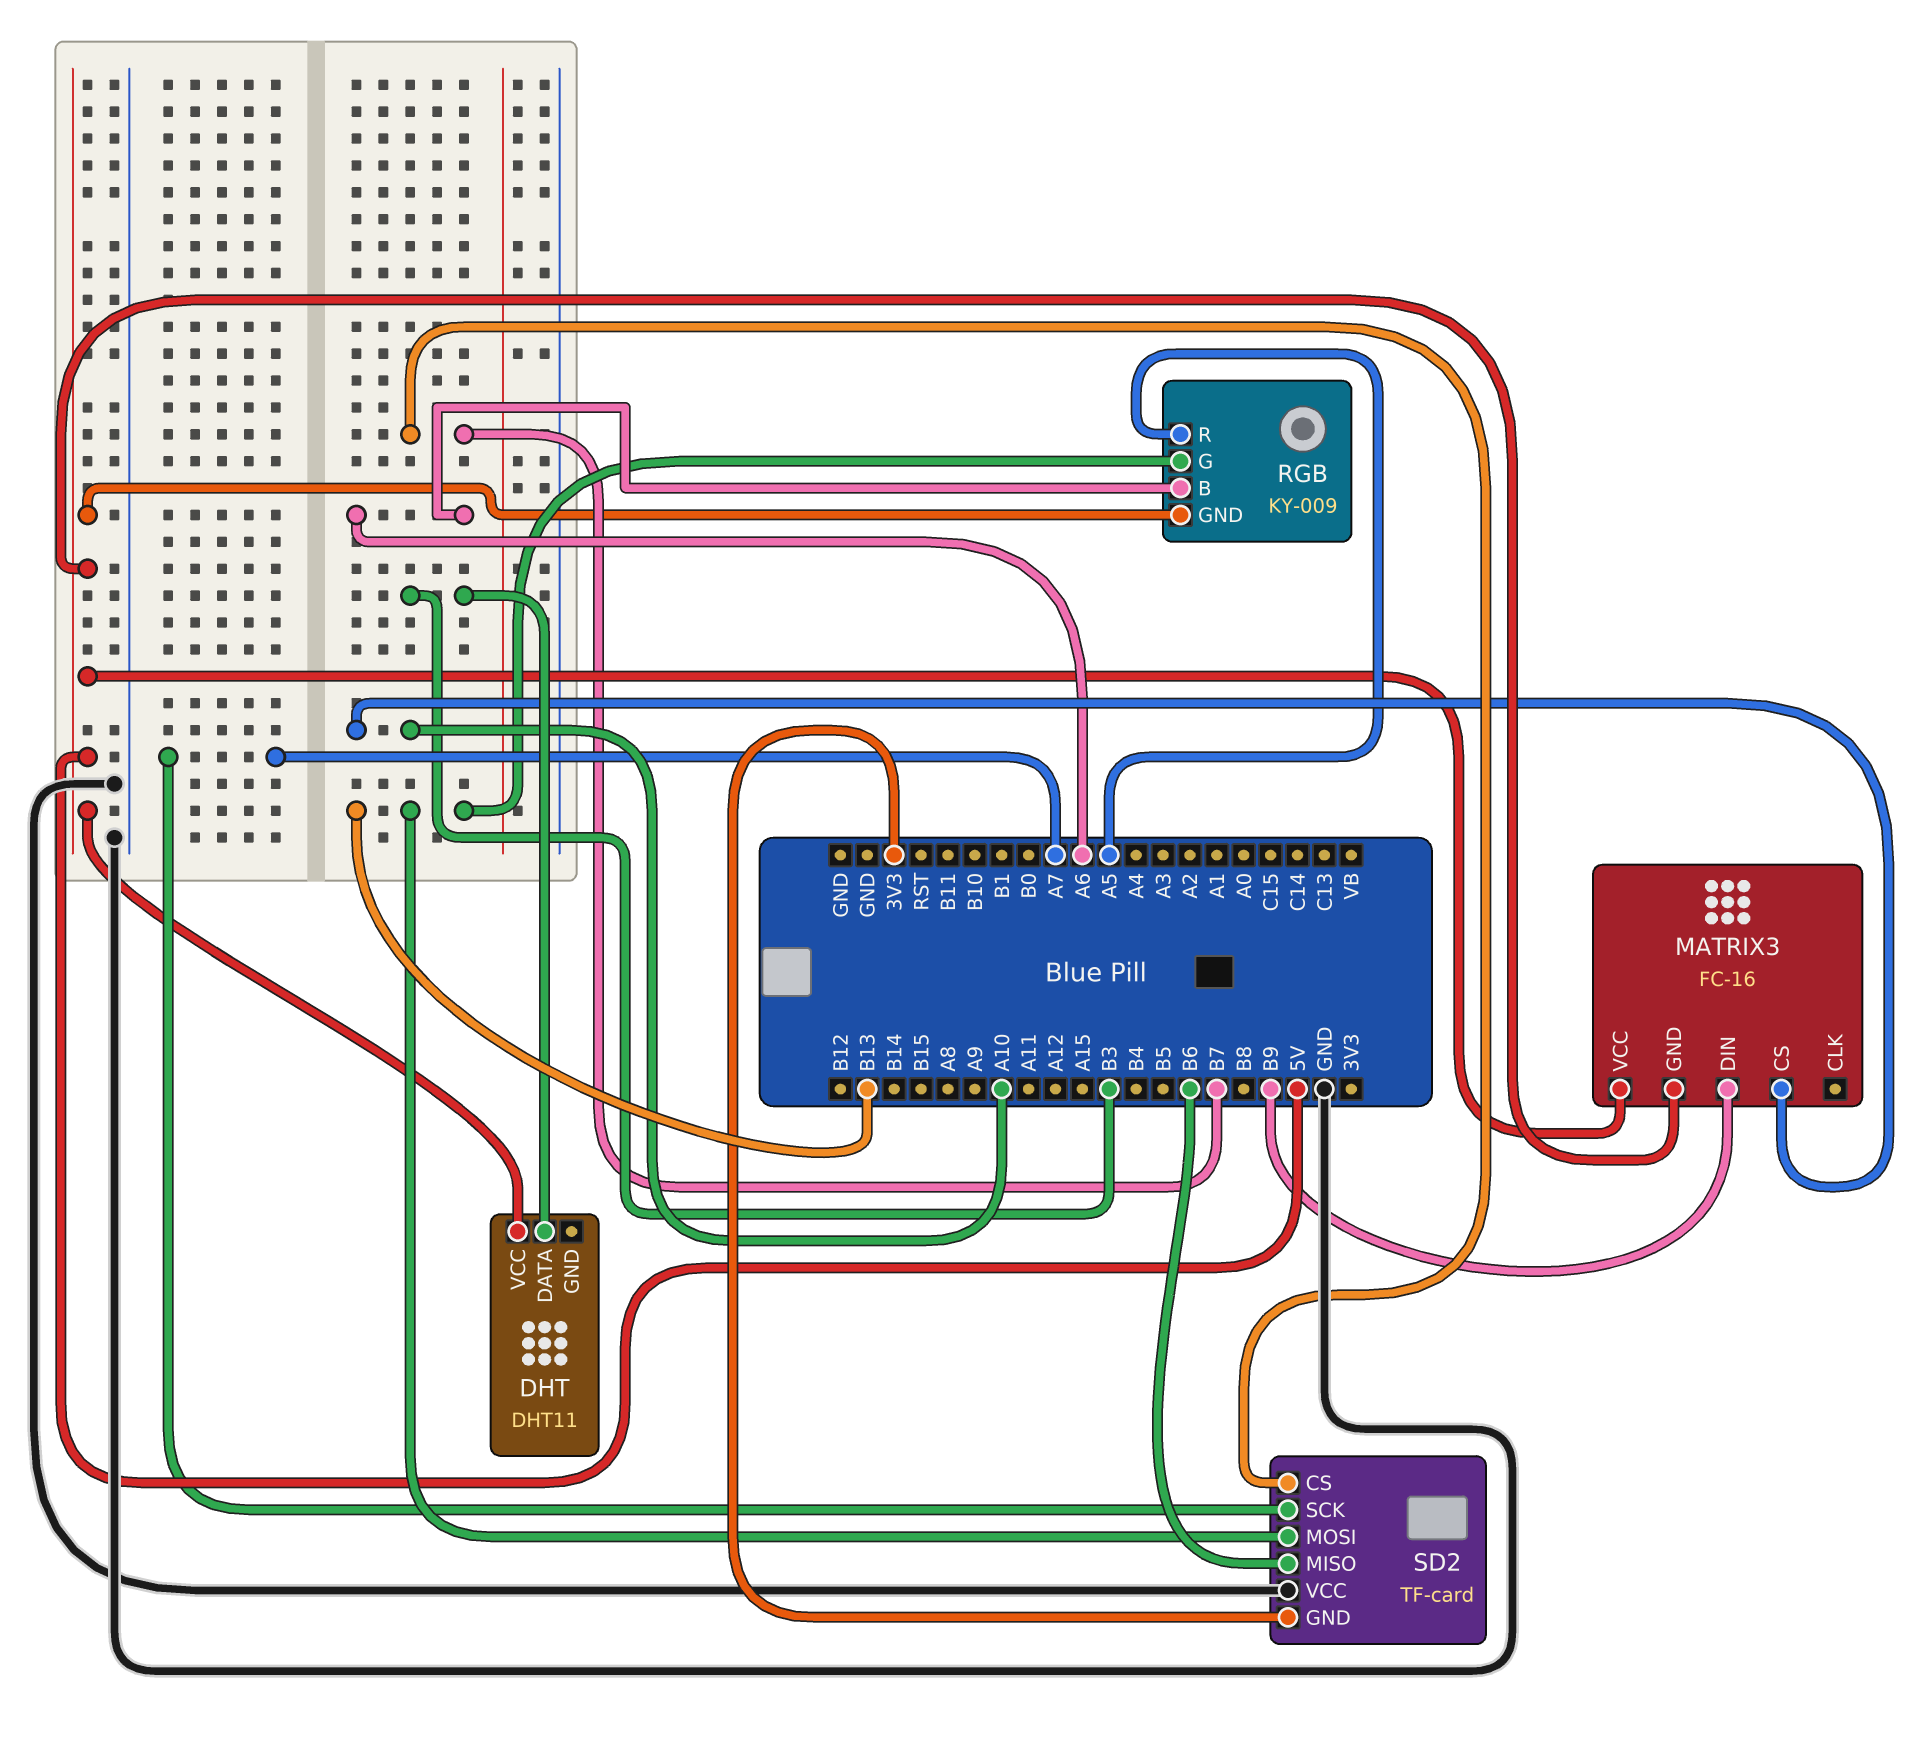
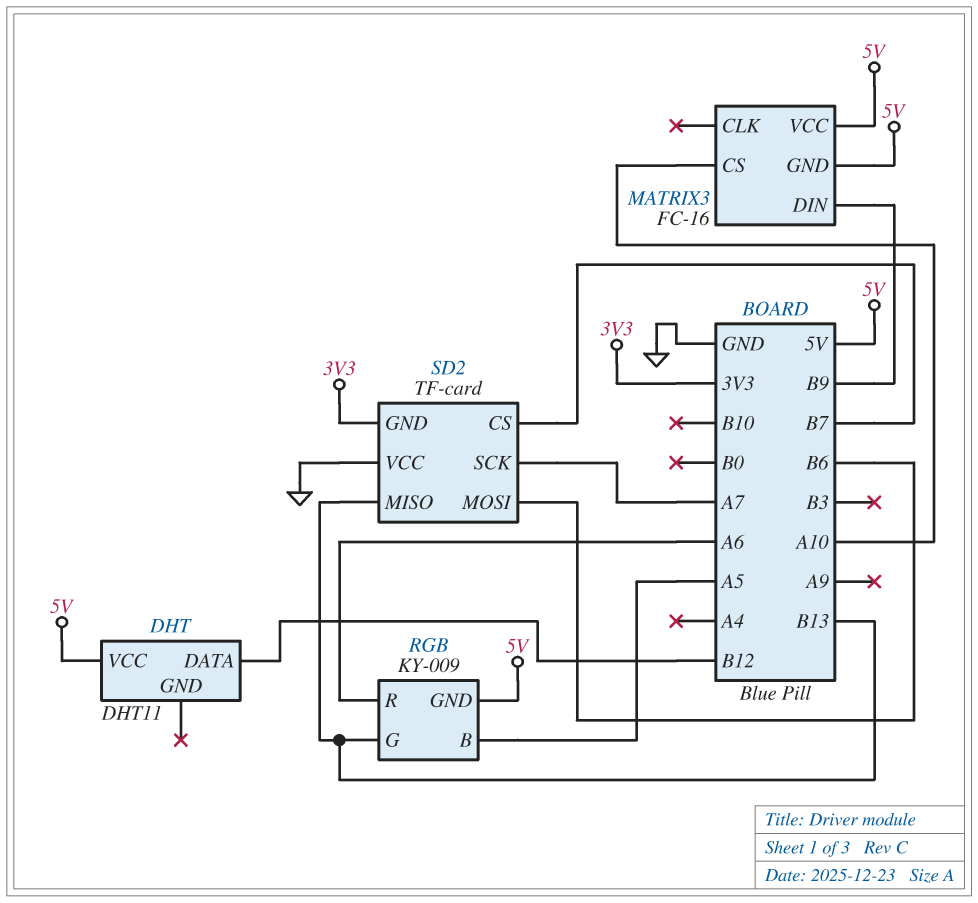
DHT pin DATA: B3 -> B12
RGB pin B: A6 -> A5
RGB pin R: A5 -> A6
SD2 pin MISO: B6 -> B13
SD2 pin MOSI: B13 -> B6

